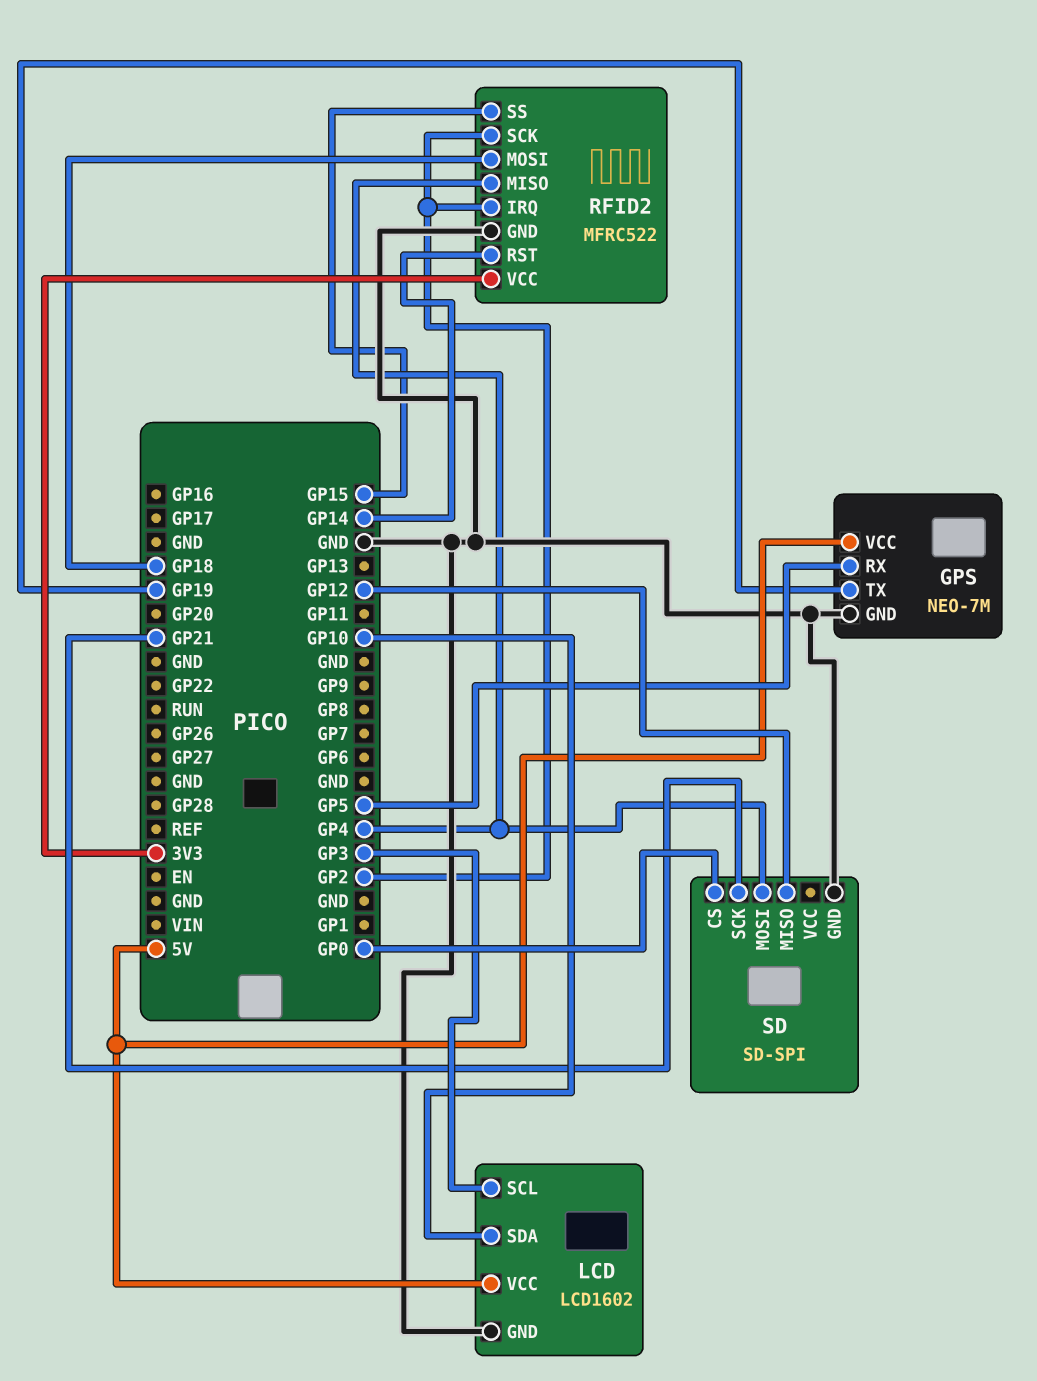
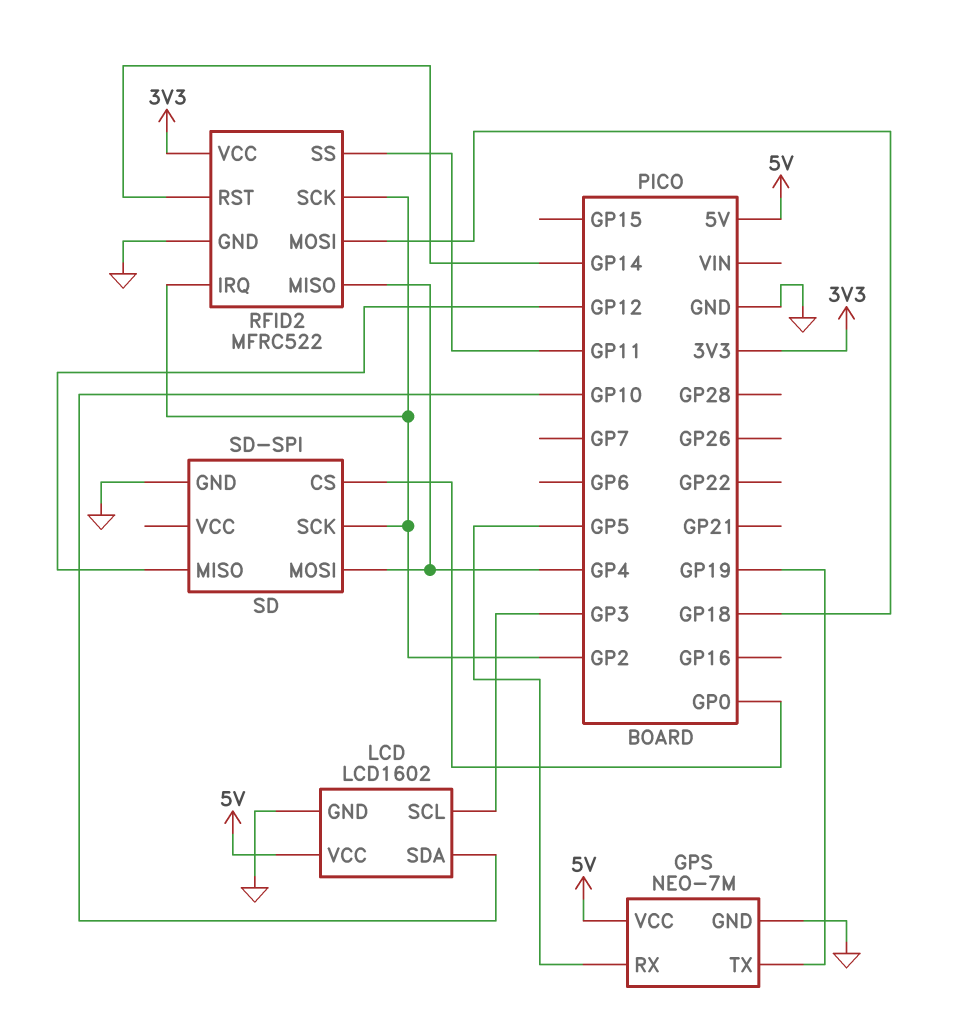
RFID2 pin SS: GP15 -> GP11
SD pin SCK: GP21 -> GP2

